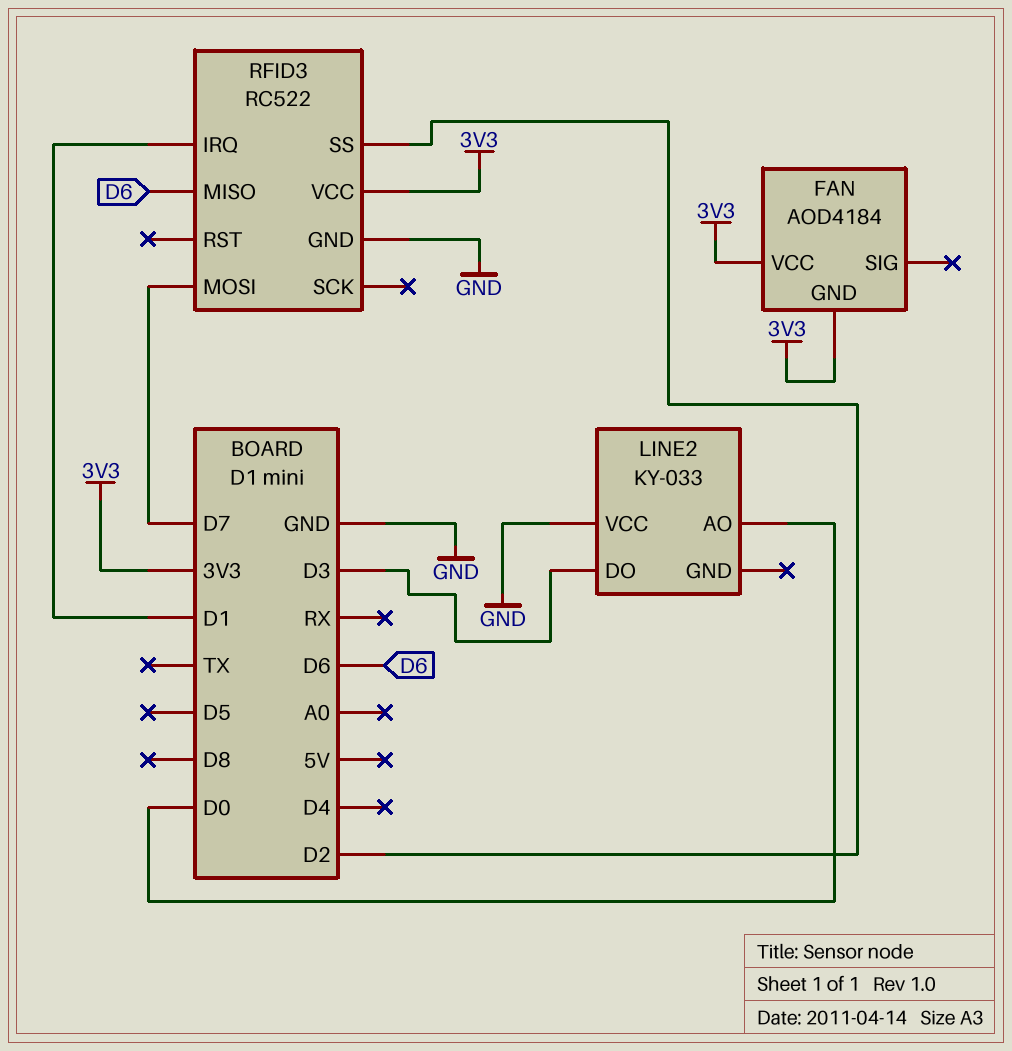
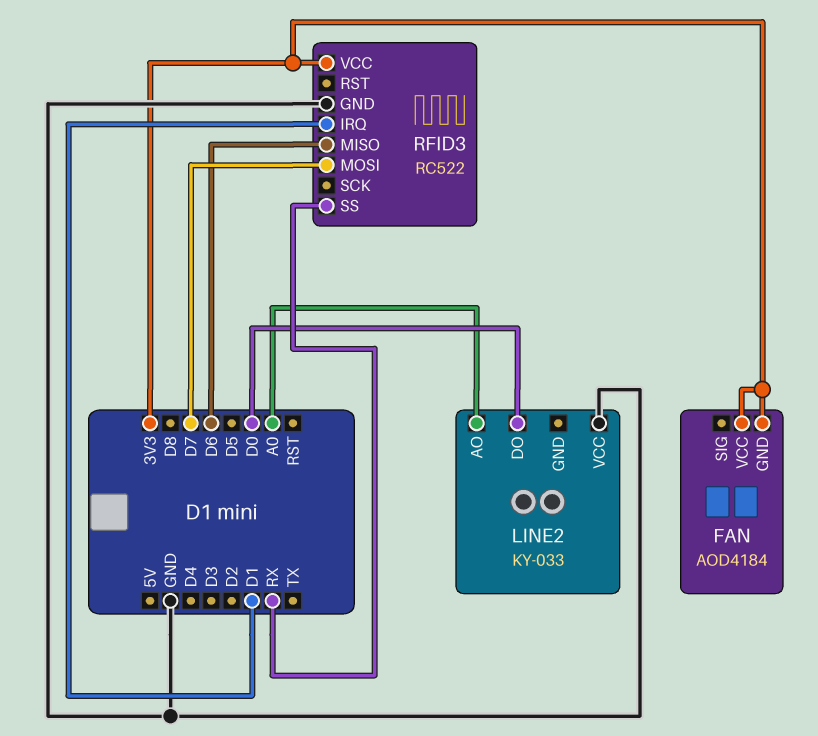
LINE2 pin AO: D0 -> A0
LINE2 pin DO: D3 -> D0
RFID3 pin SS: D2 -> RX

